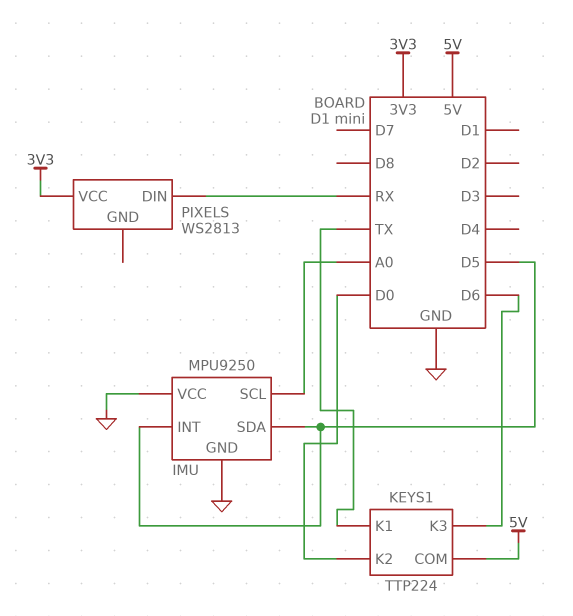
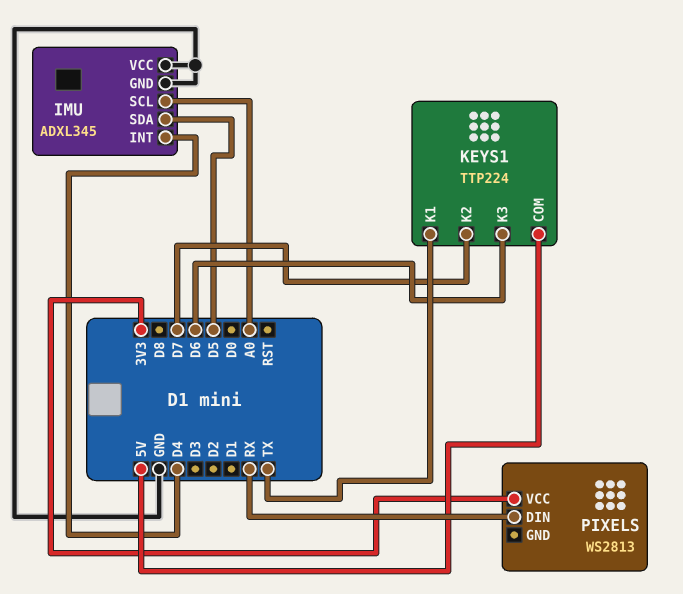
IMU: MPU9250 -> ADXL345
IMU pin INT: D5 -> D4
KEYS1 pin K2: D0 -> D7

